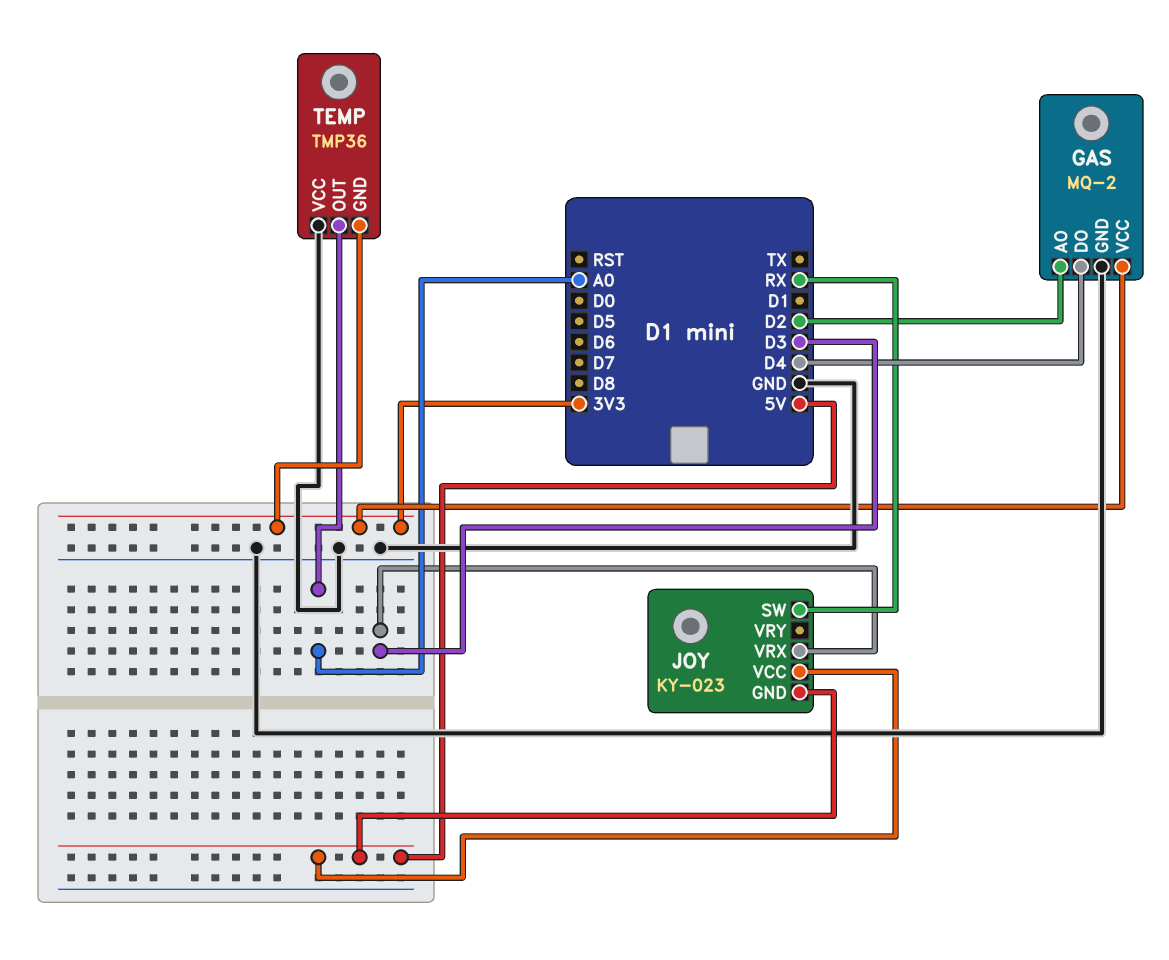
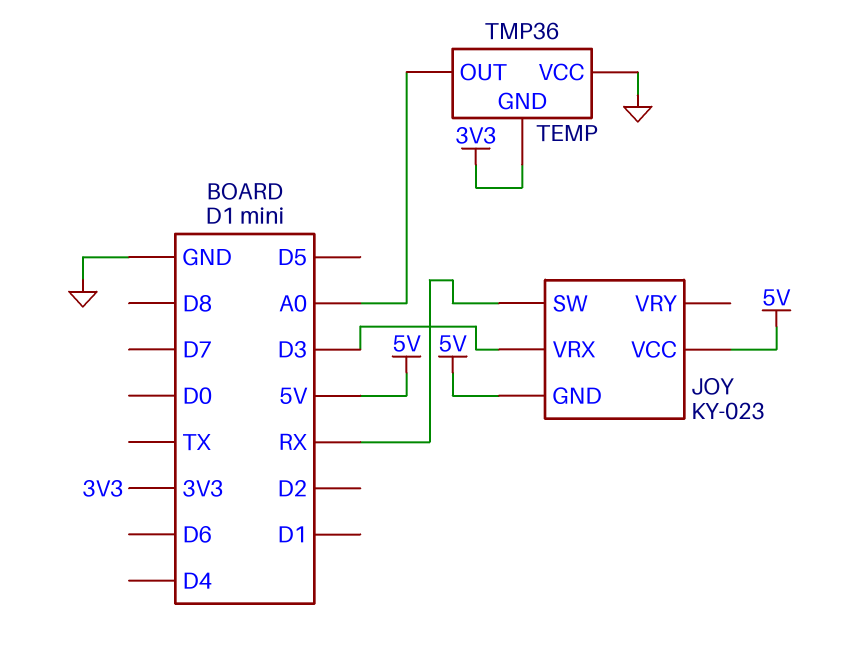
GAS: MQ-2 -> none
GAS pin AO: D2 -> none
GAS pin DO: D4 -> none
GAS pin GND: GND -> none
GAS pin VCC: 3V3 -> none

